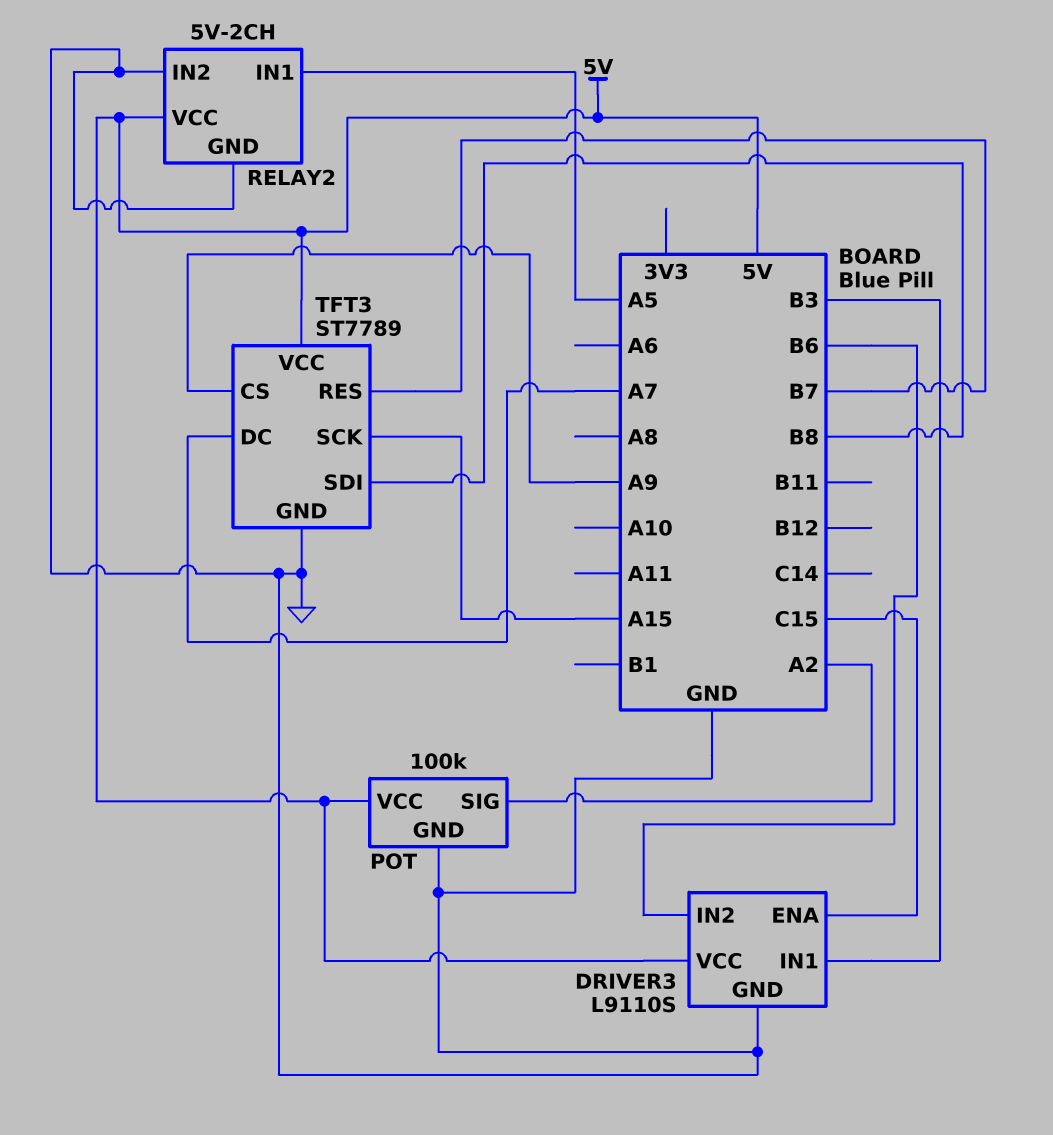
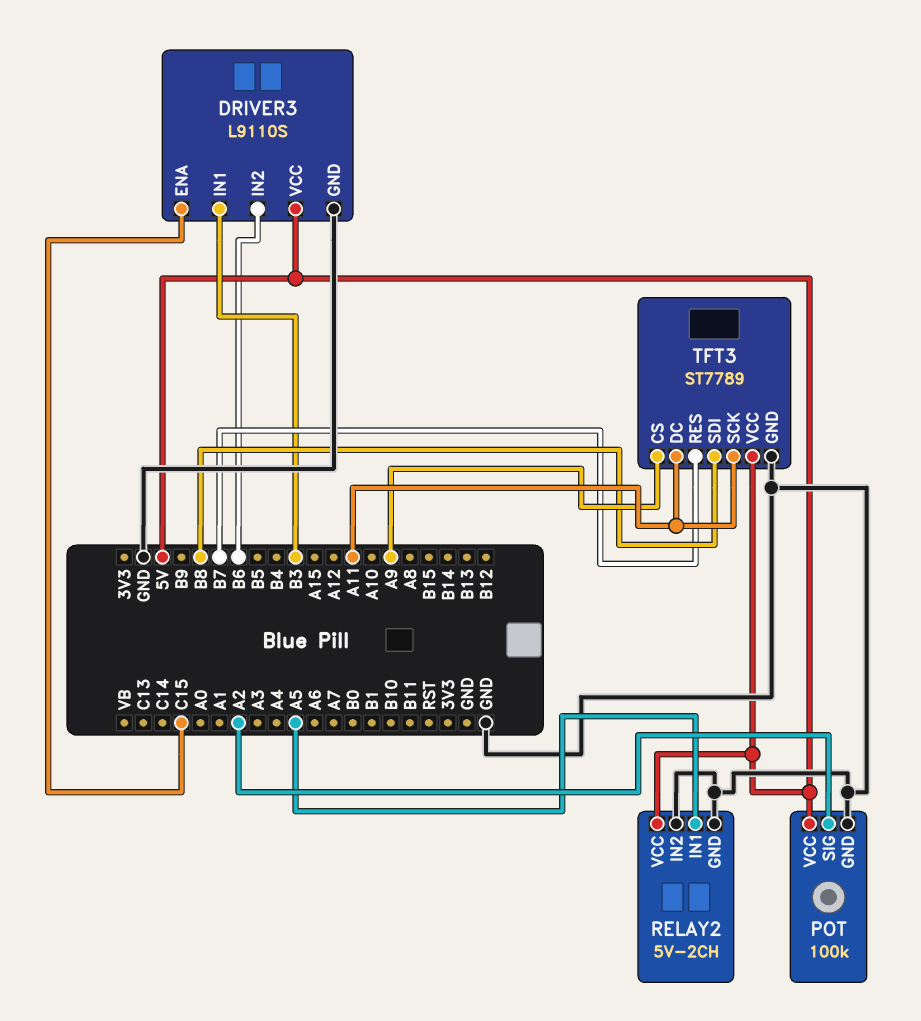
TFT3 pin DC: A7 -> A11
TFT3 pin SCK: A15 -> A11

